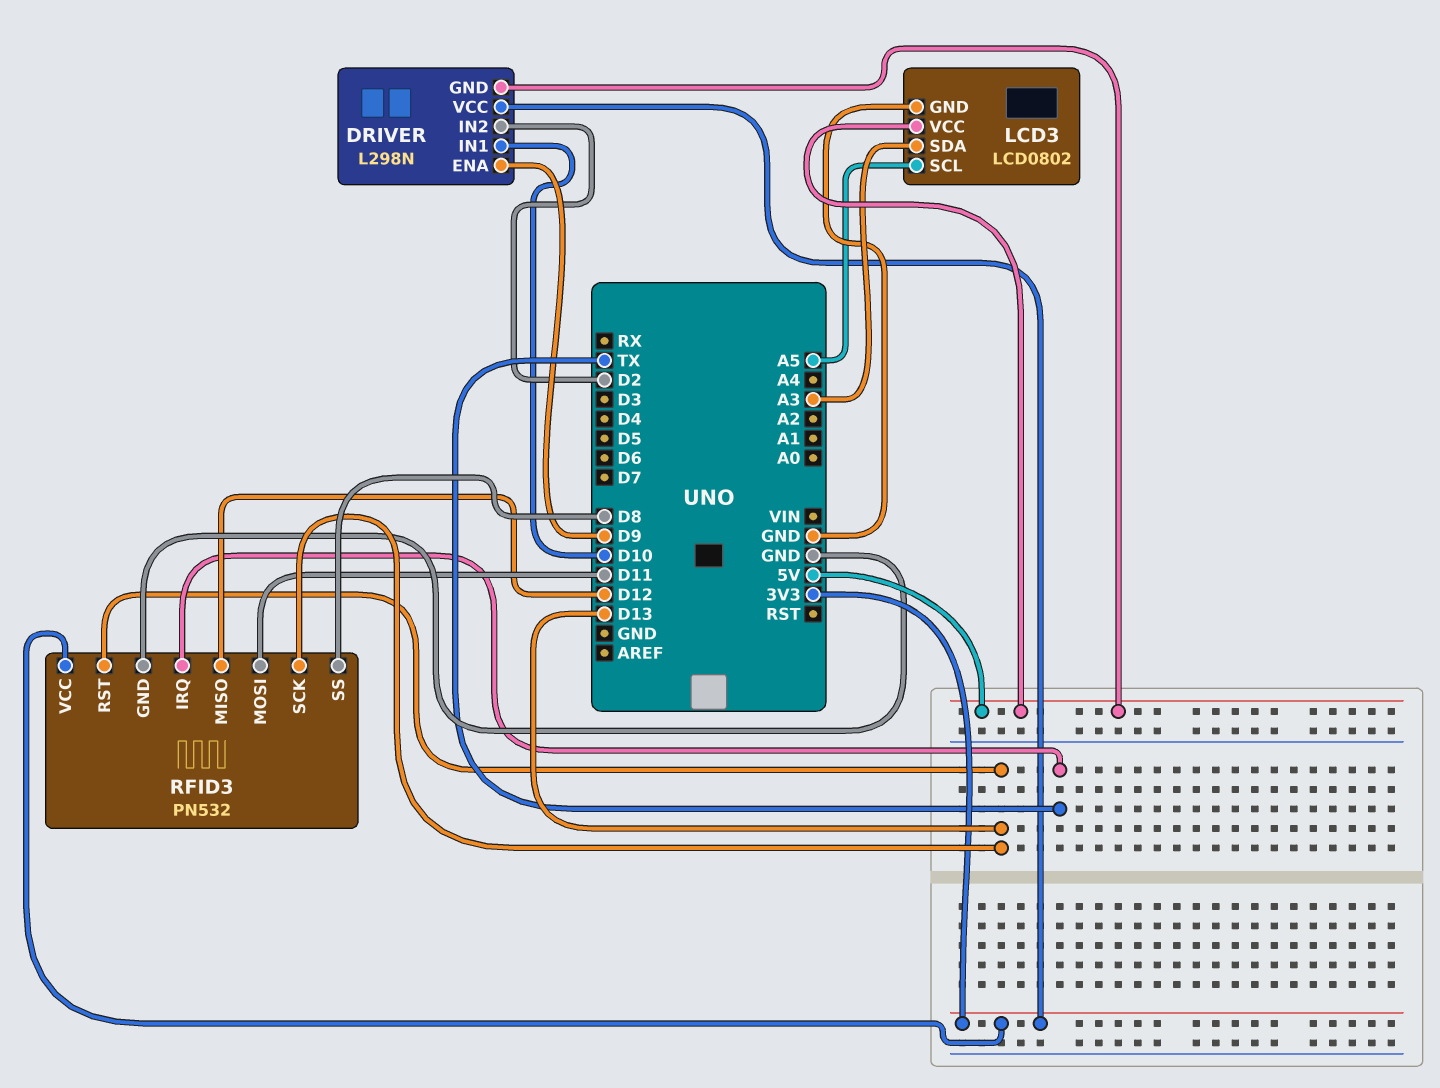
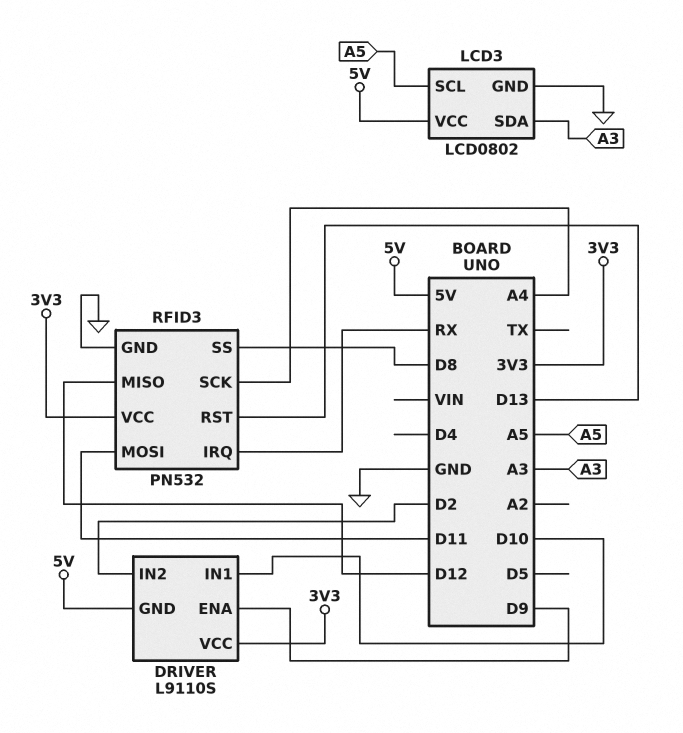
DRIVER: L298N -> L9110S
RFID3 pin IRQ: TX -> RX
RFID3 pin SCK: D13 -> A4

